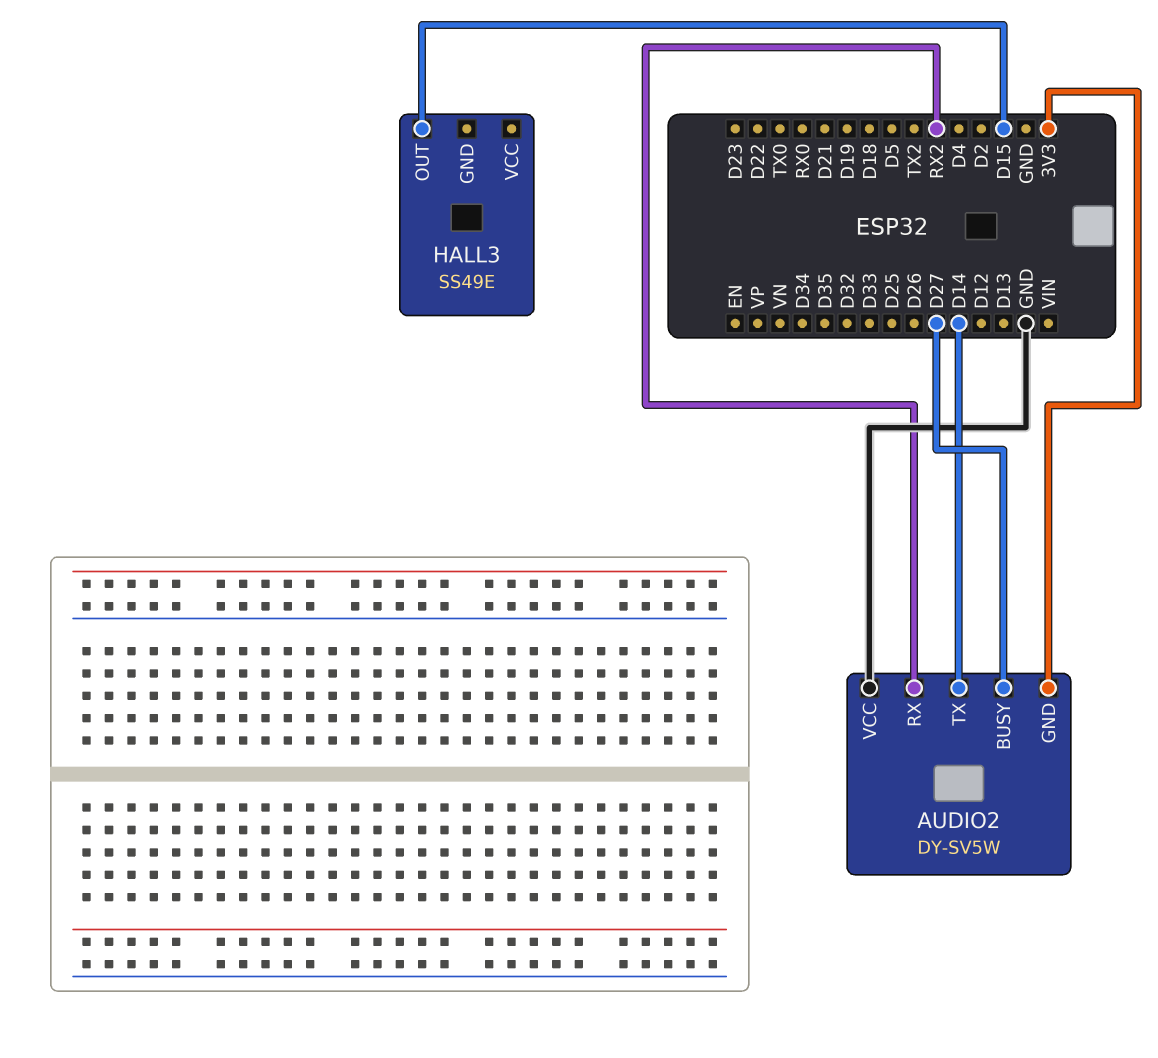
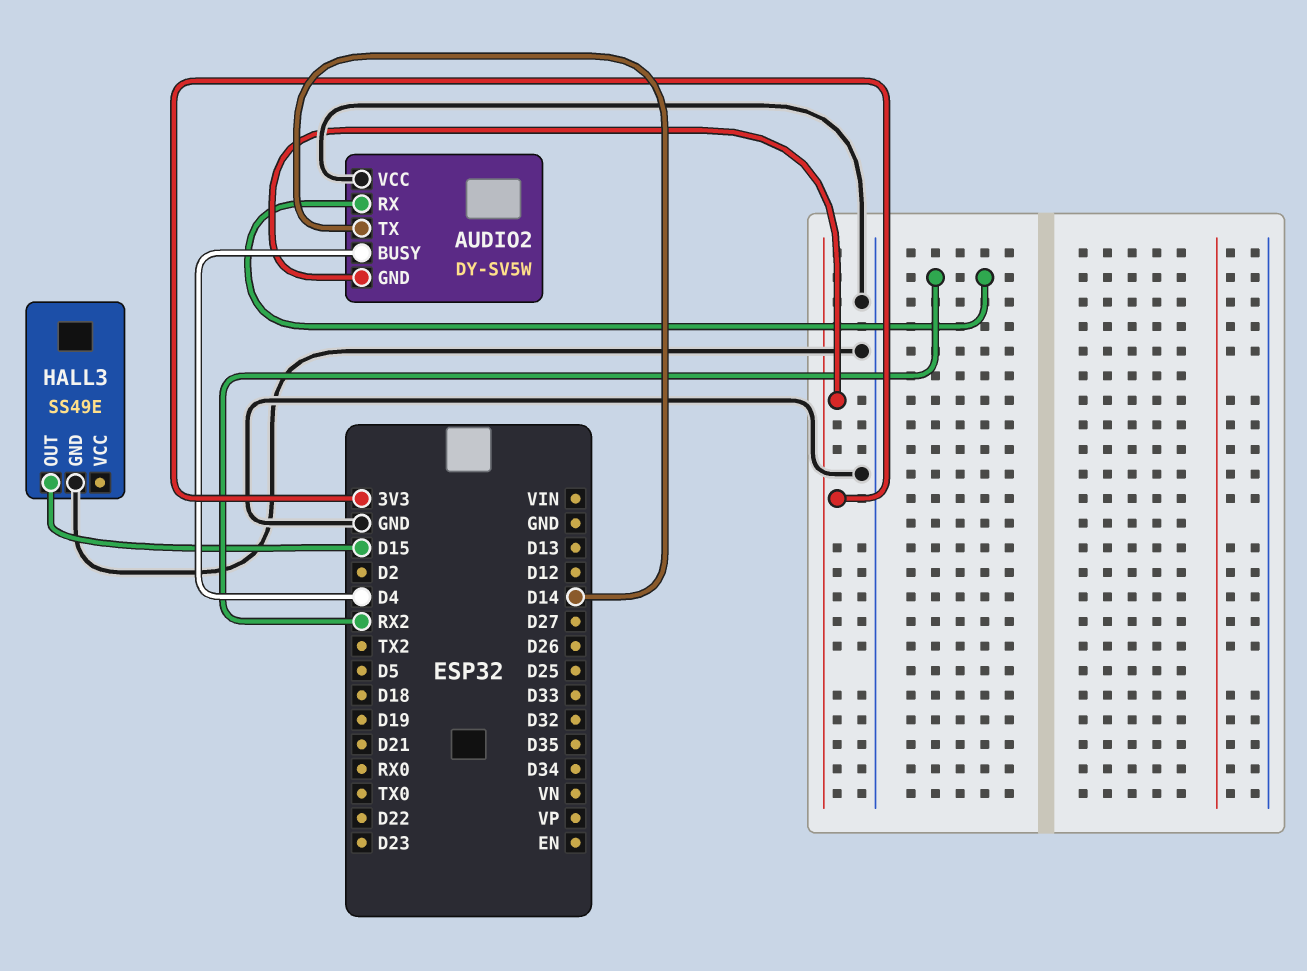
AUDIO2 pin BUSY: D27 -> D4
HALL3 pin GND: none -> GND

